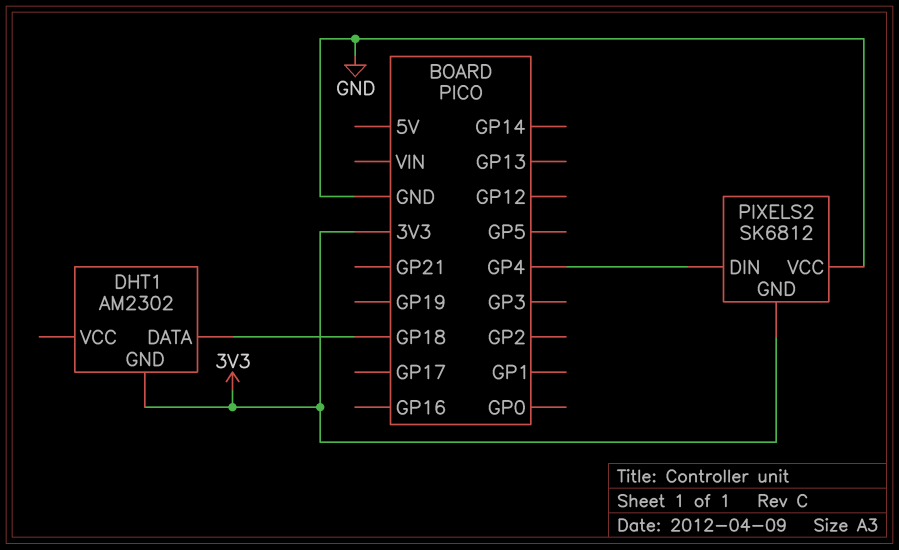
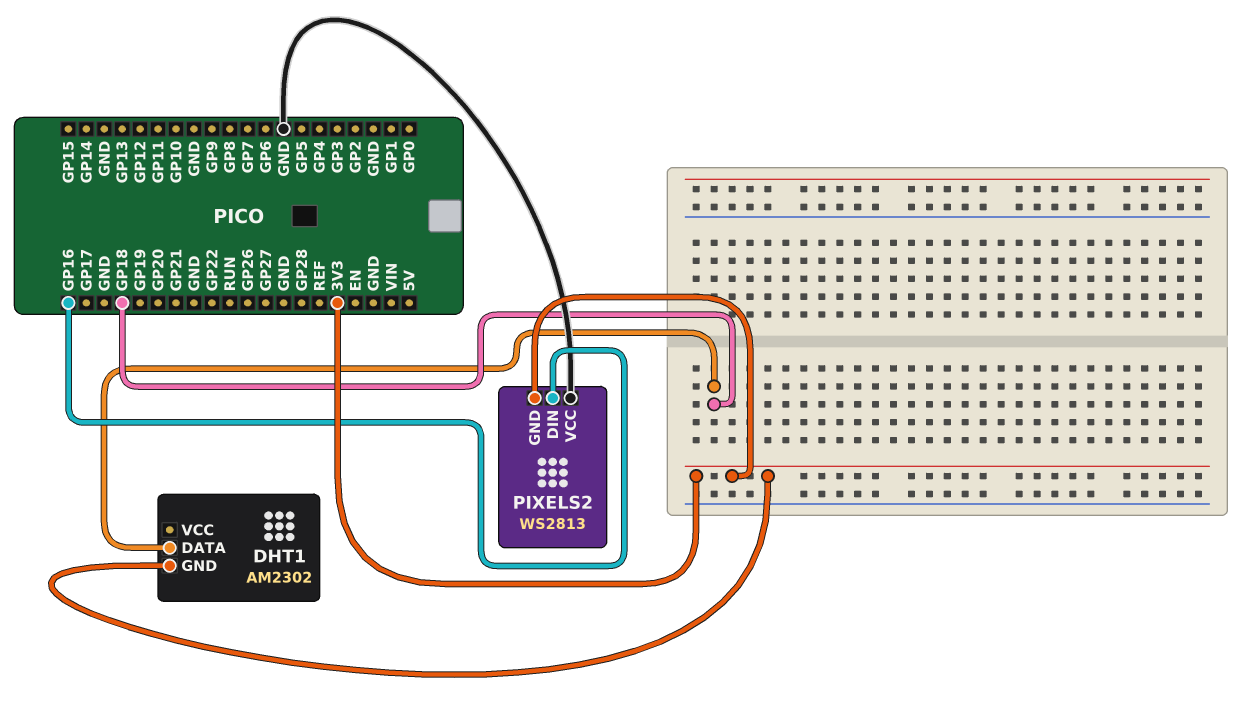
PIXELS2: SK6812 -> WS2813
PIXELS2 pin DIN: GP4 -> GP16

